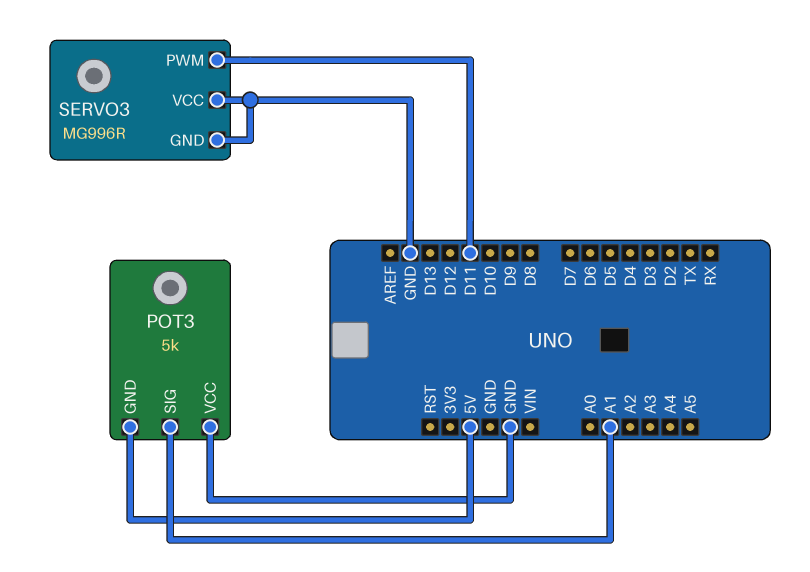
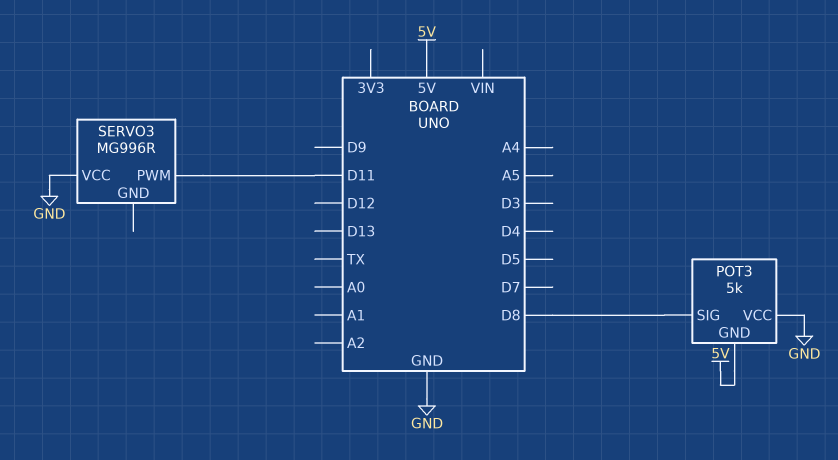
POT3 pin SIG: A1 -> D8
SERVO3 pin GND: GND -> none

